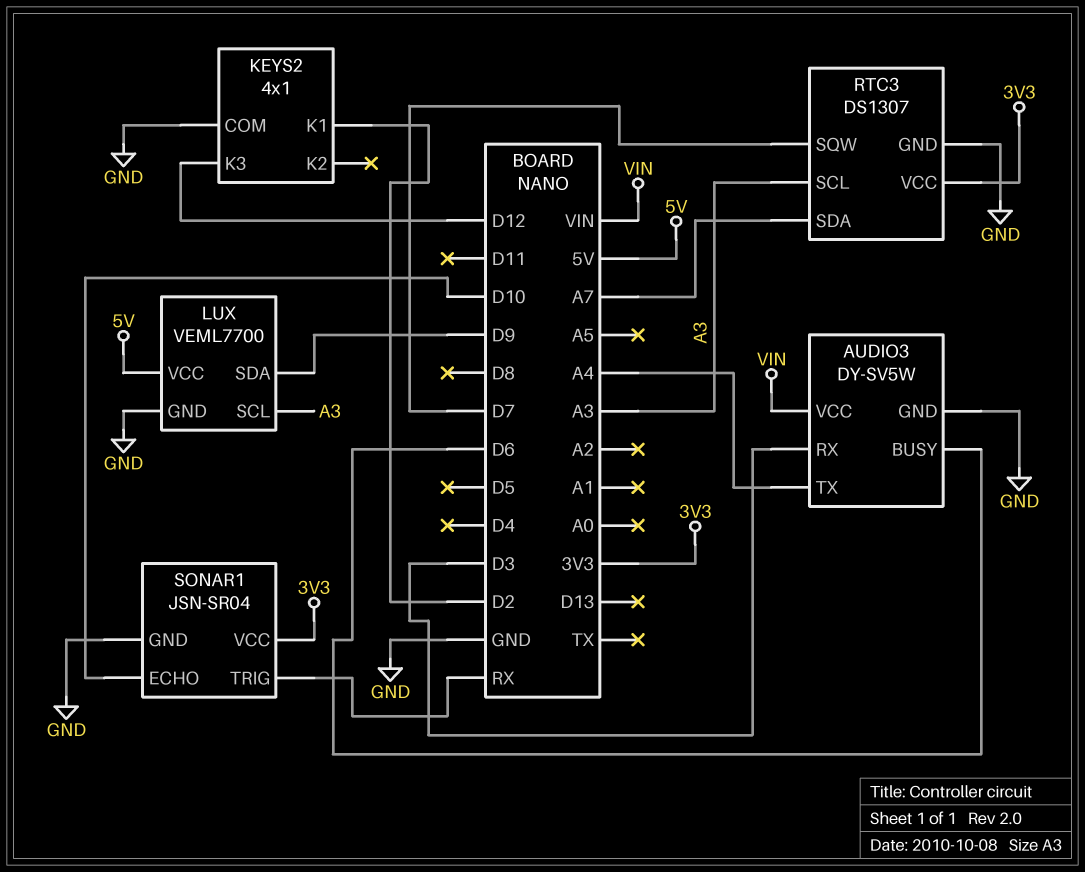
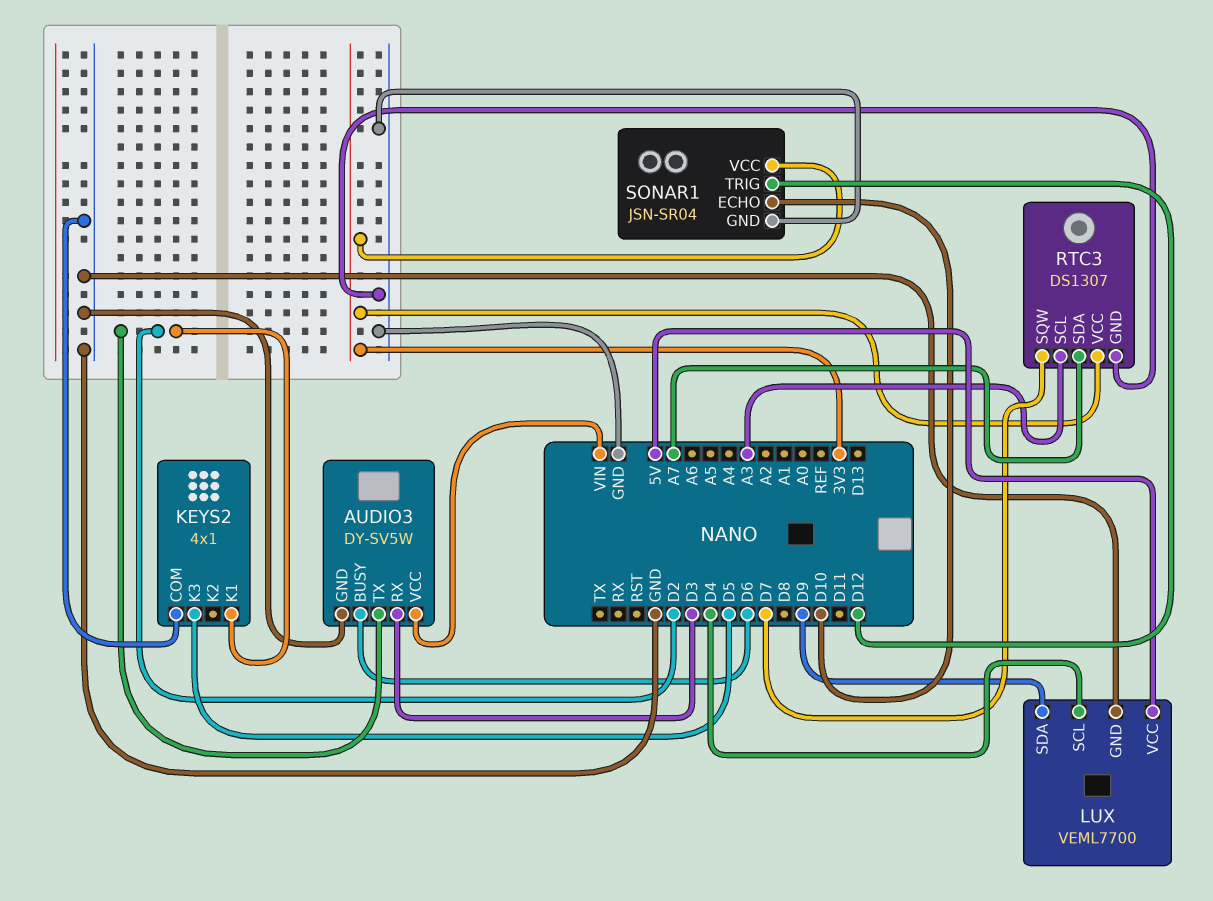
AUDIO3 pin TX: A4 -> D2
KEYS2 pin K3: D12 -> D5
LUX pin SCL: A3 -> D4
SONAR1 pin TRIG: RX -> D12

